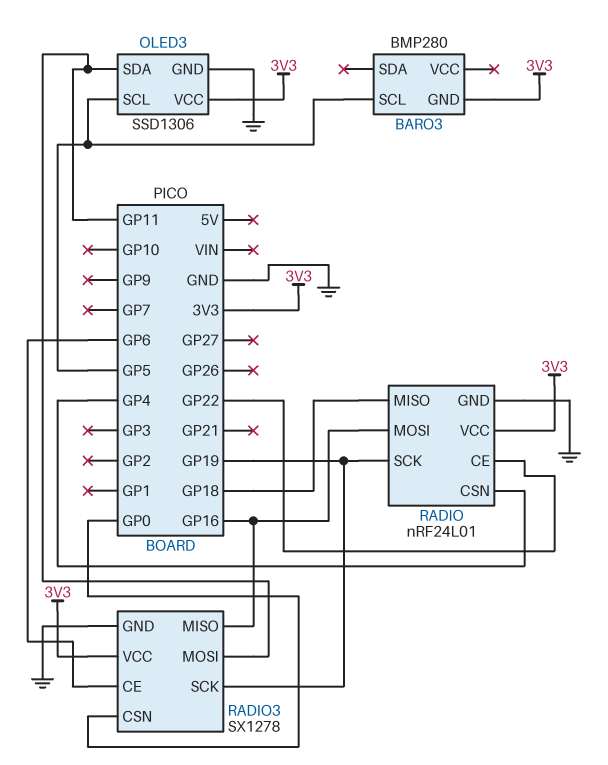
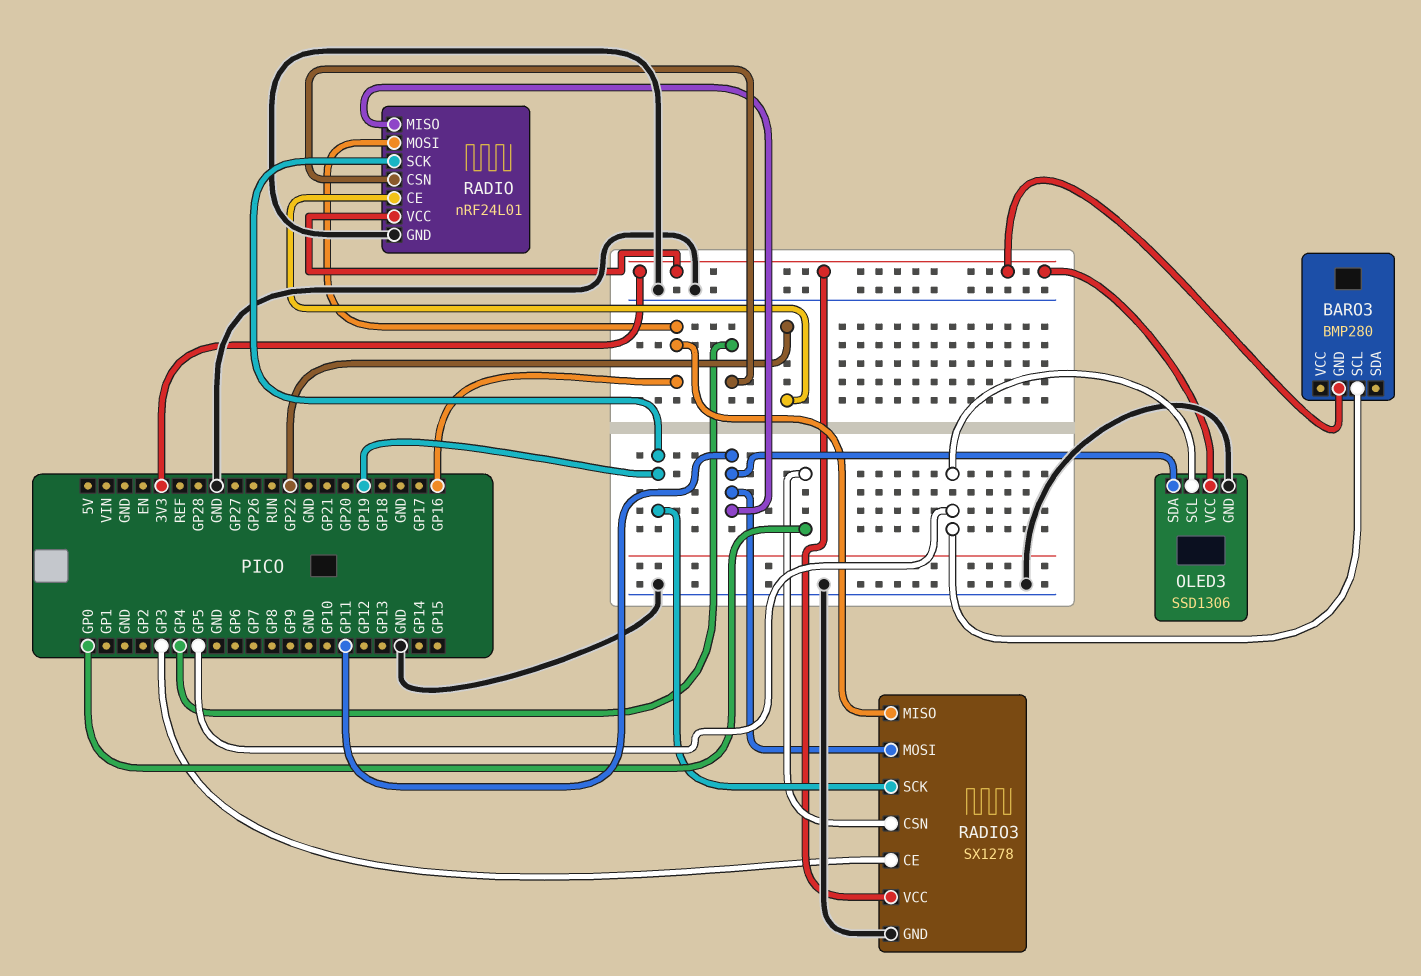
RADIO pin MISO: GP18 -> GP11
RADIO3 pin CE: GP6 -> GP3

